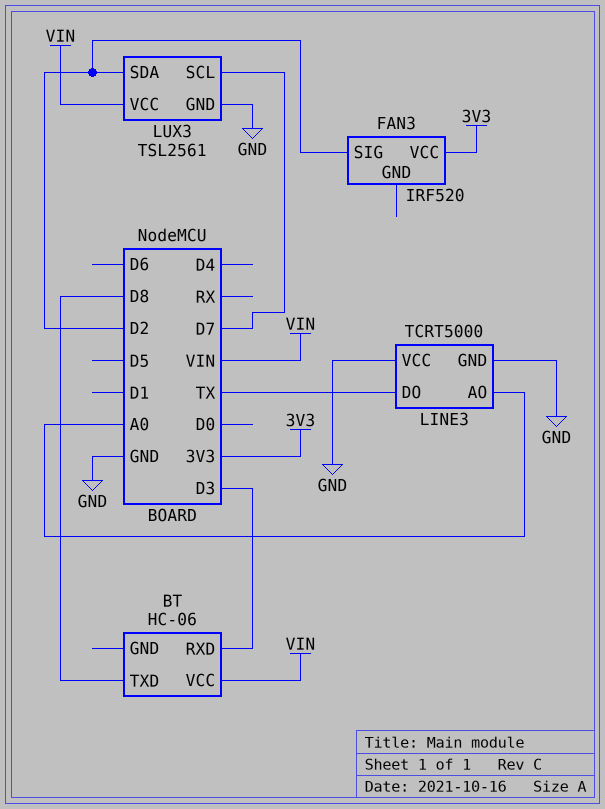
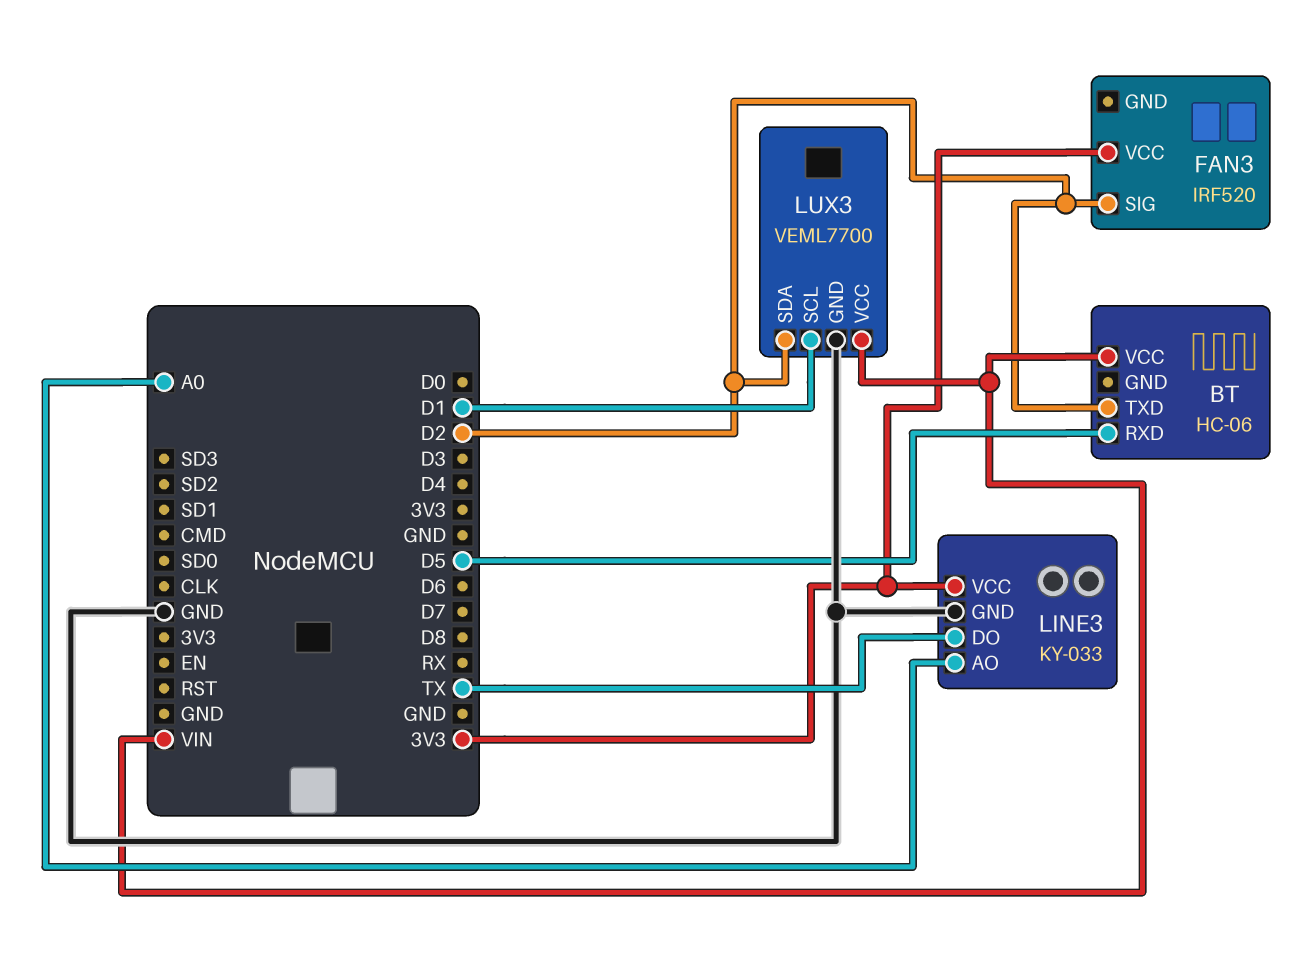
BT pin RXD: D3 -> D5
BT pin TXD: D8 -> D2
LINE3: TCRT5000 -> KY-033
LINE3 pin VCC: GND -> 3V3
LUX3: TSL2561 -> VEML7700
LUX3 pin SCL: D7 -> D1

